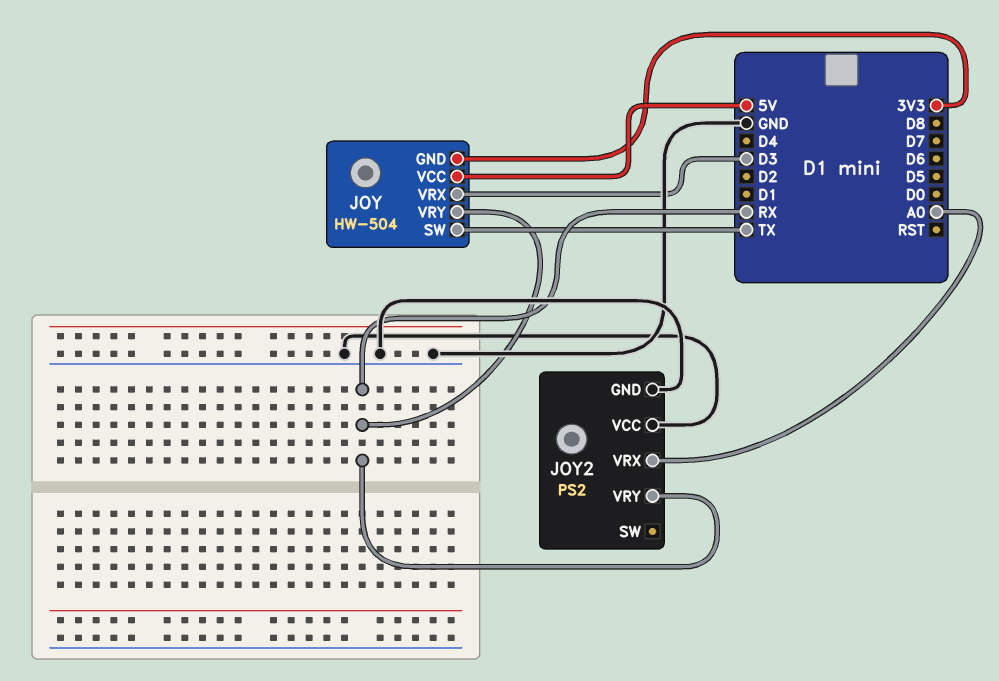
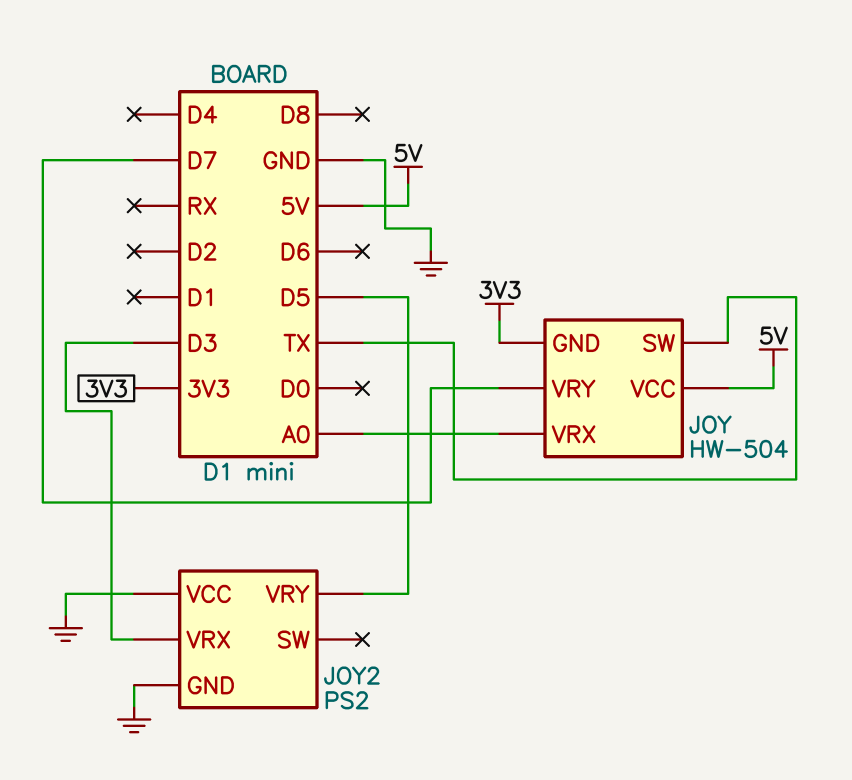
JOY pin VRX: D3 -> A0
JOY pin VRY: RX -> D7
JOY2 pin VRX: A0 -> D3
JOY2 pin VRY: RX -> D5

